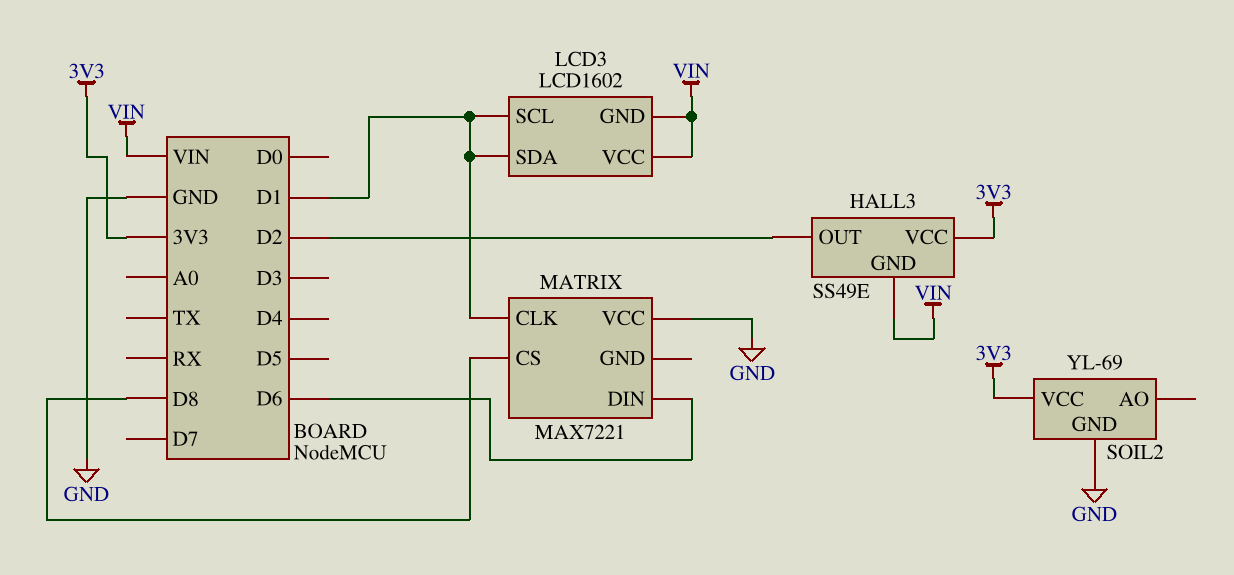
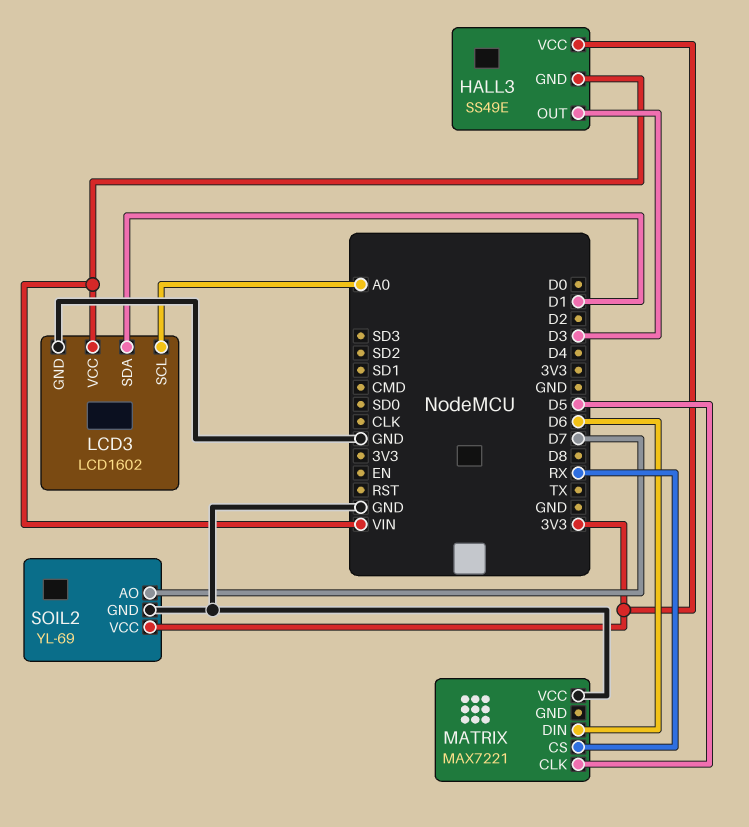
HALL3 pin OUT: D2 -> D3
LCD3 pin GND: VIN -> GND
LCD3 pin SCL: D1 -> A0
MATRIX pin CLK: D1 -> D5
MATRIX pin CS: D8 -> RX
SOIL2 pin AO: none -> D7

